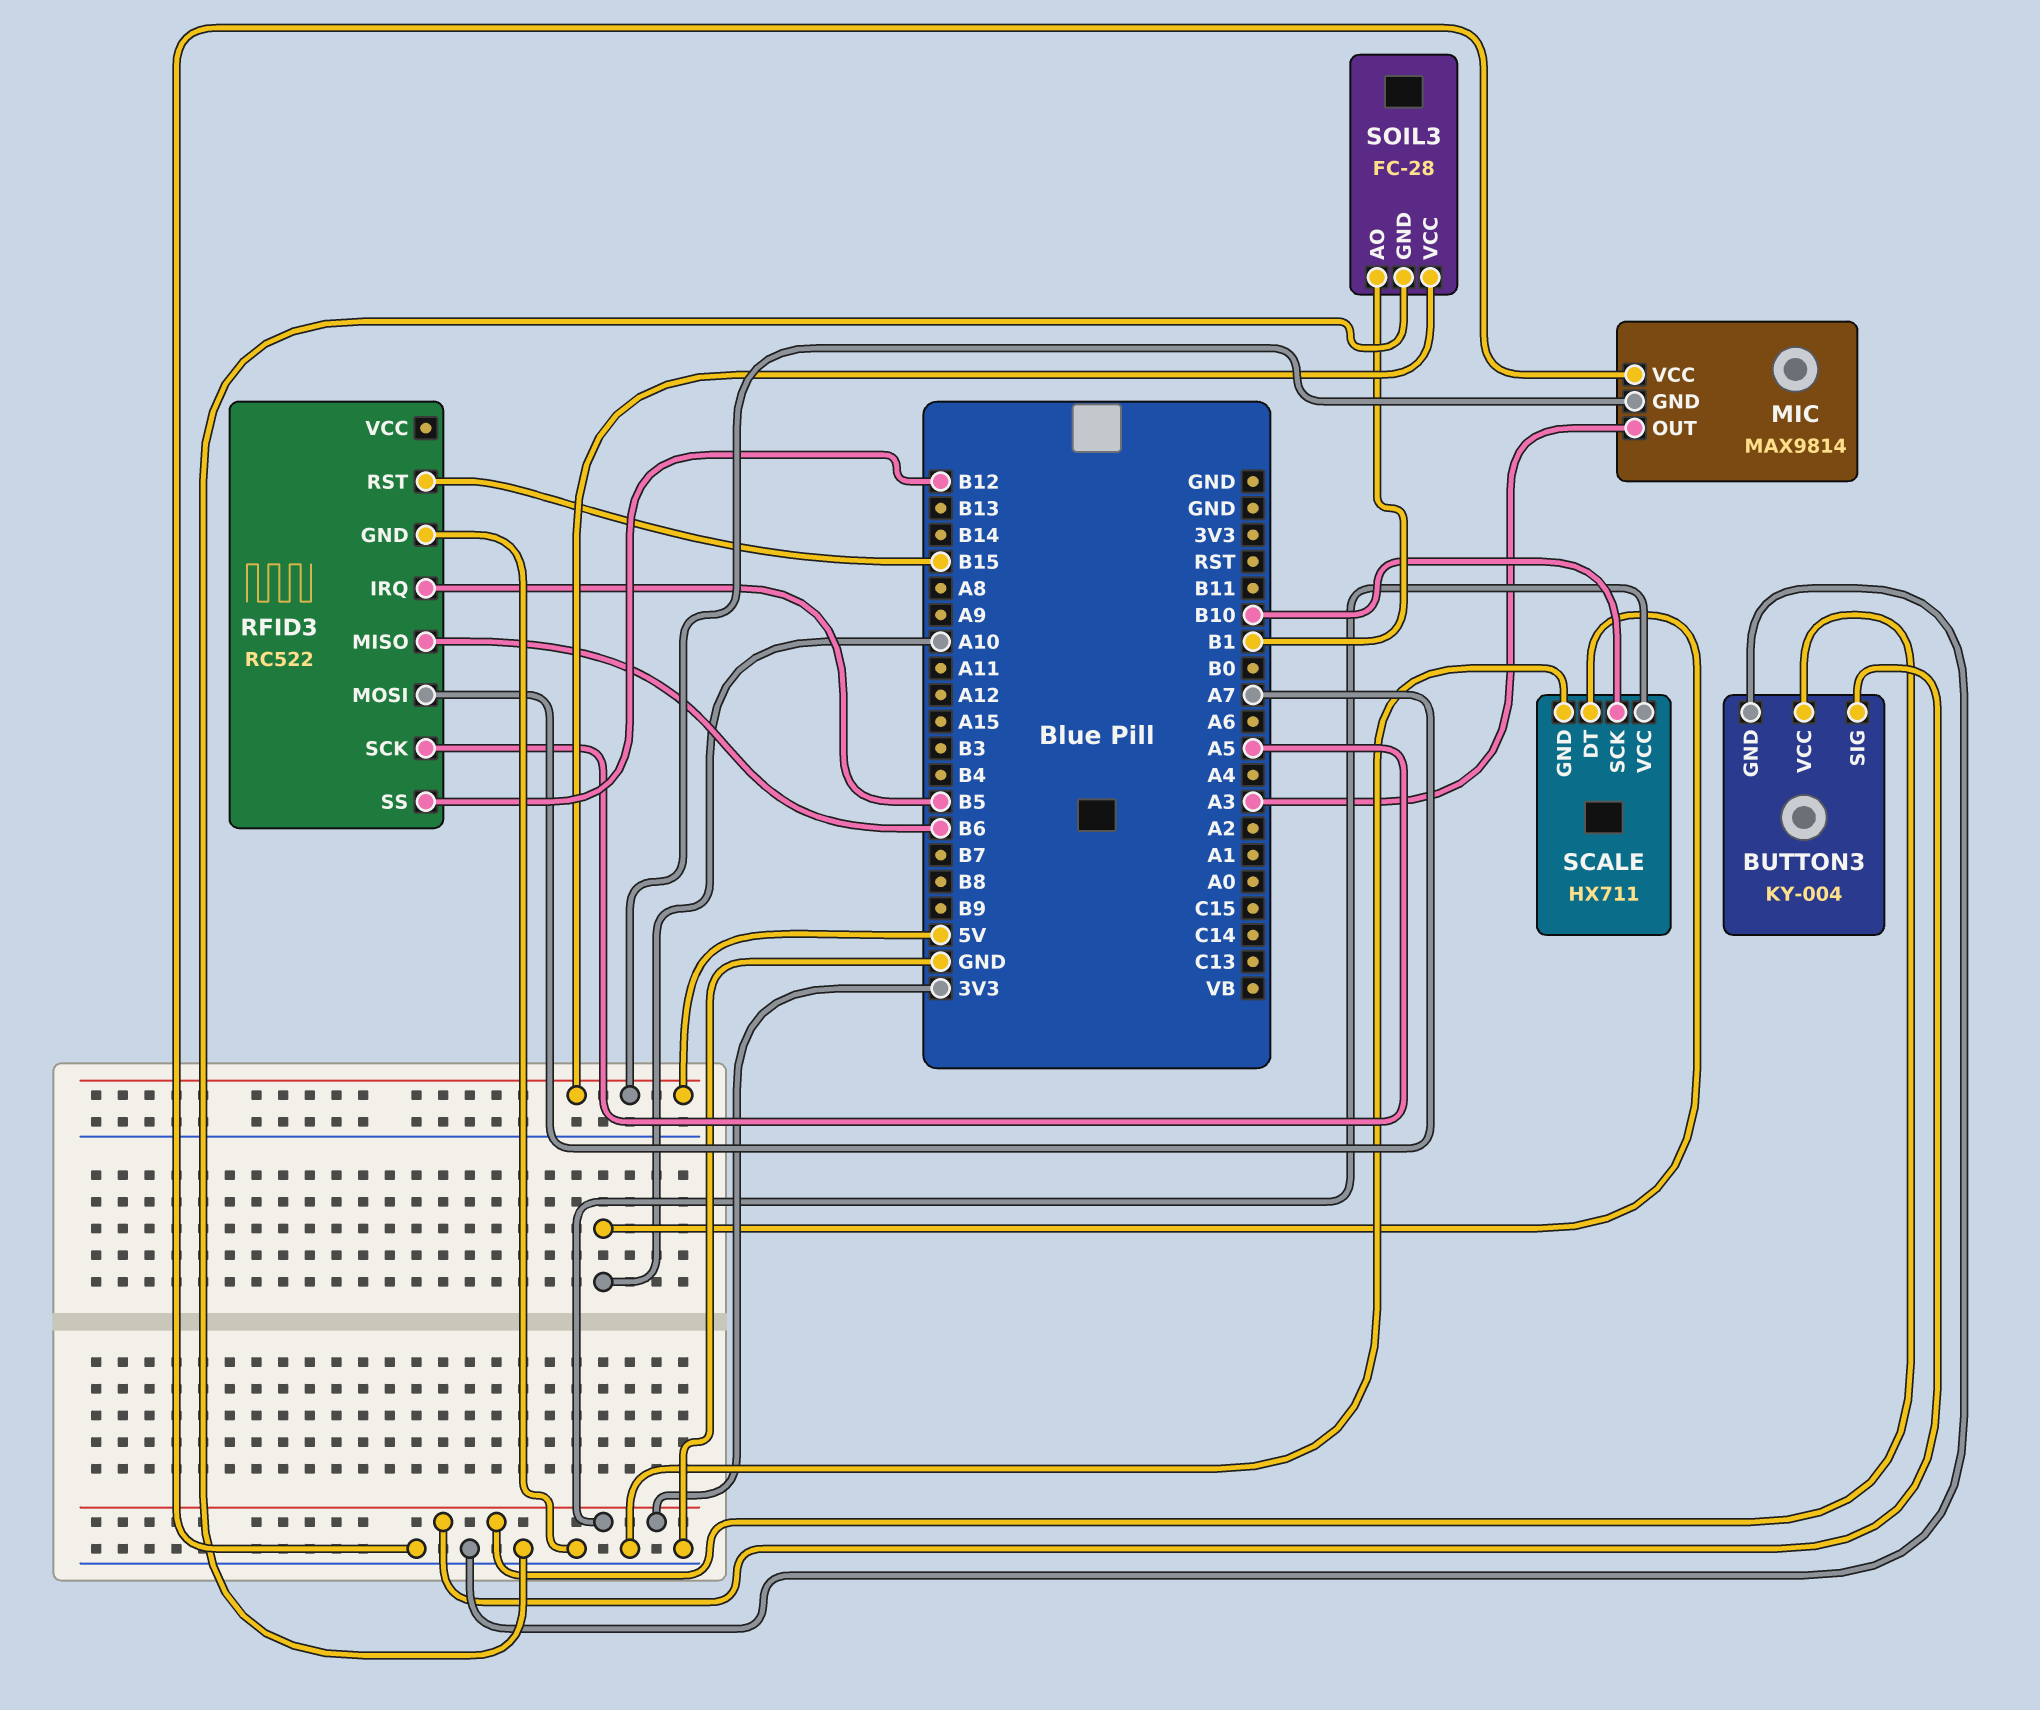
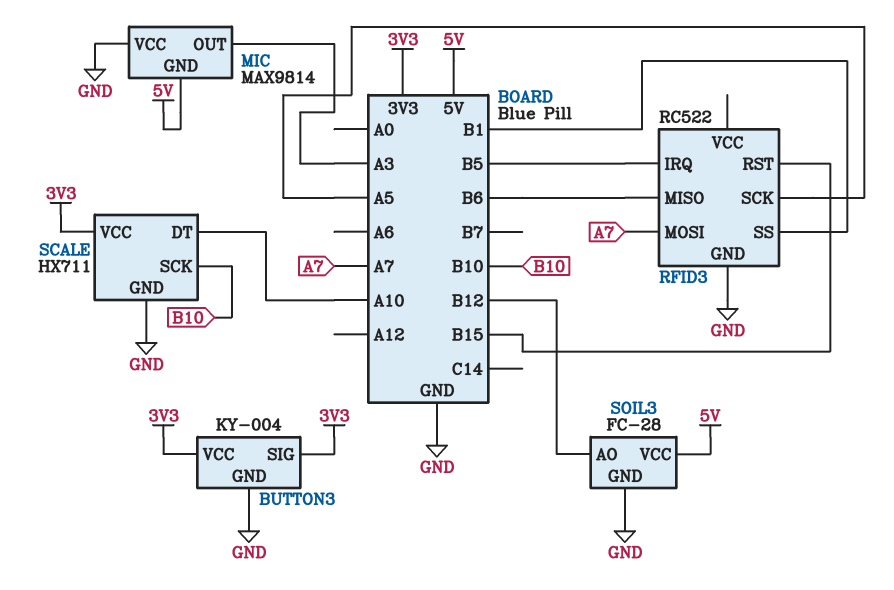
RFID3 pin SS: B12 -> B1
SOIL3 pin AO: B1 -> B12

